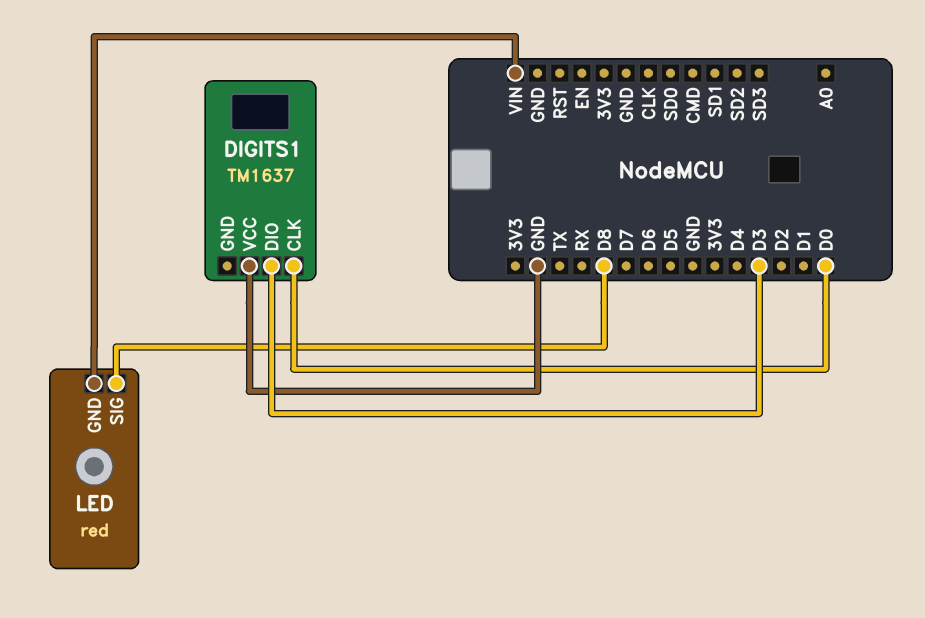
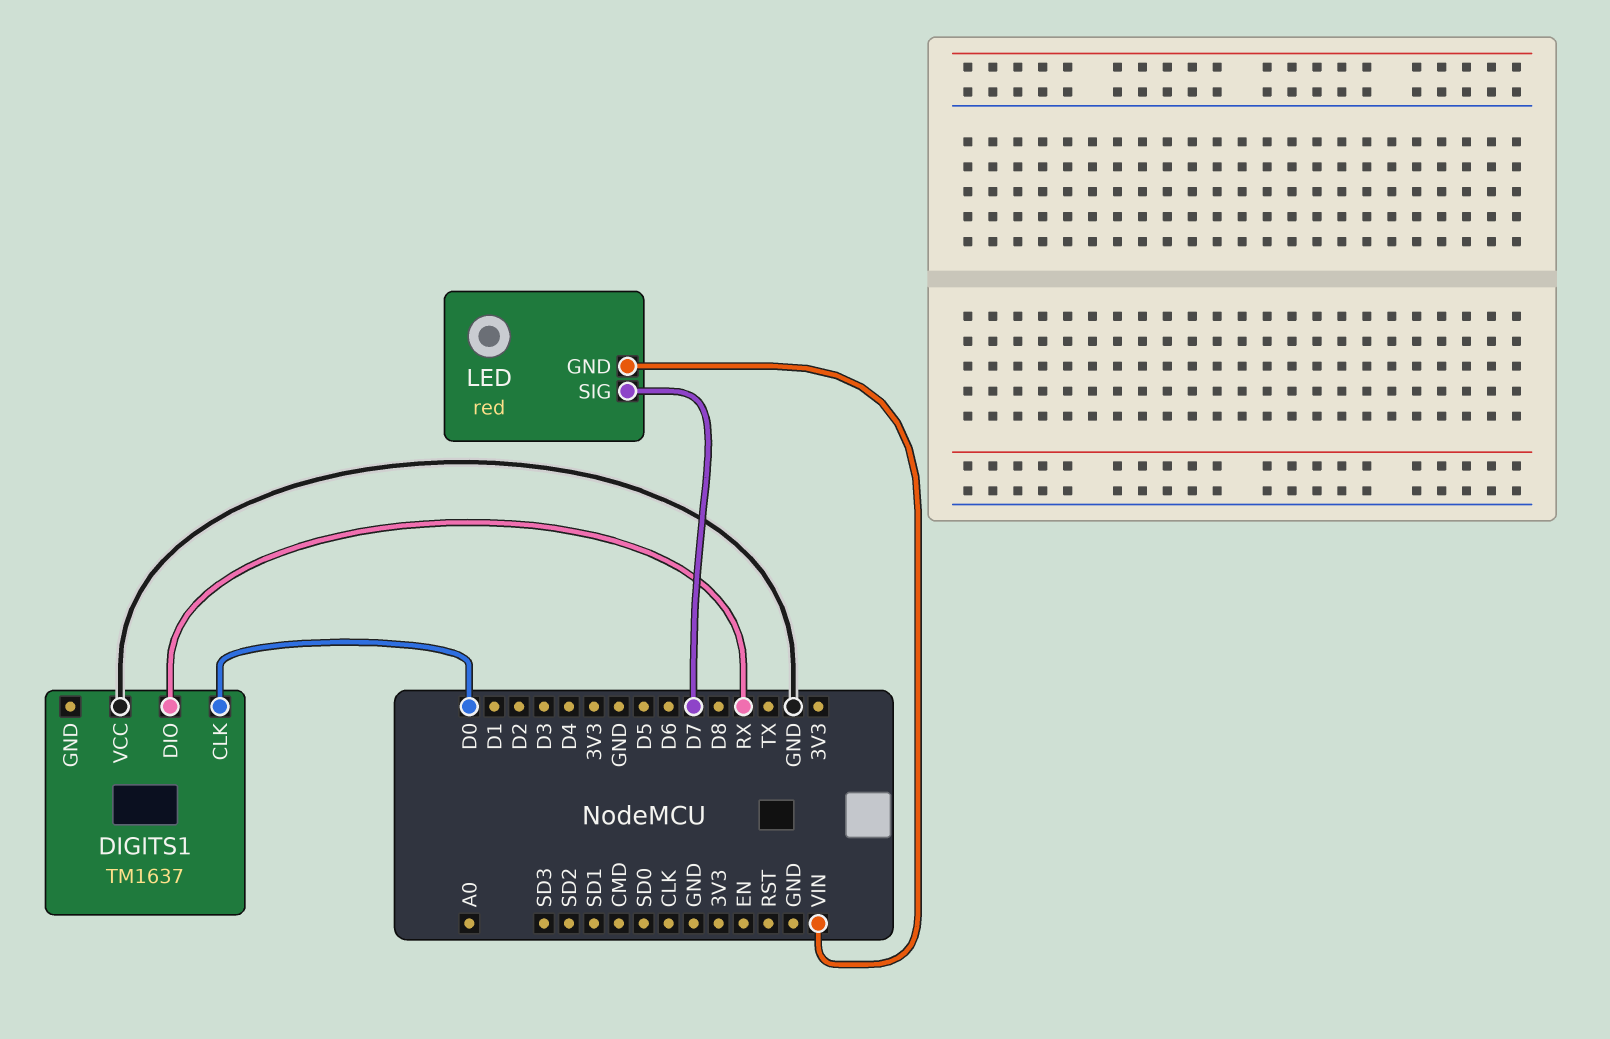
DIGITS1 pin DIO: D3 -> RX
LED pin SIG: D8 -> D7

